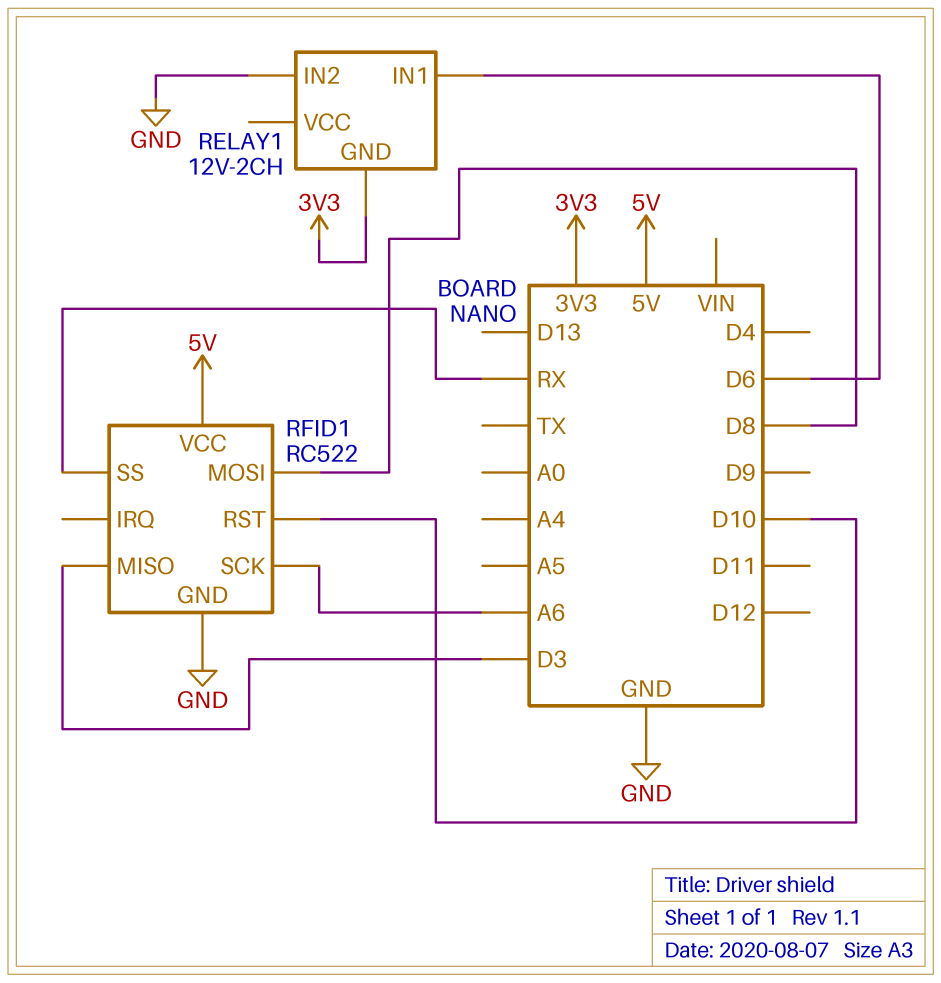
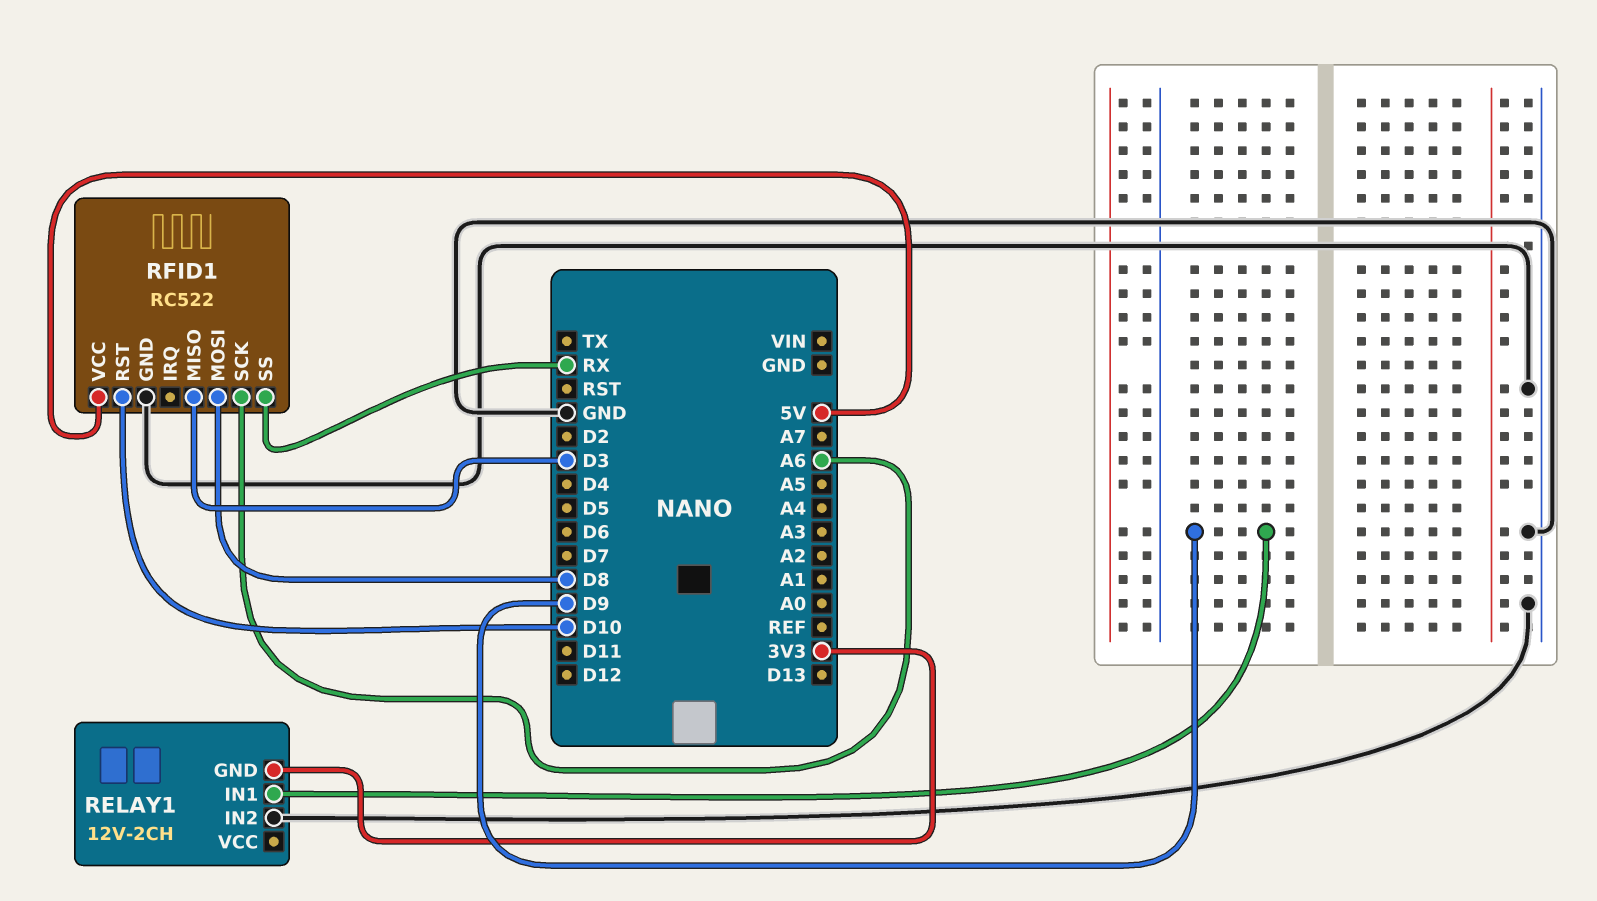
RELAY1 pin IN1: D6 -> D9

